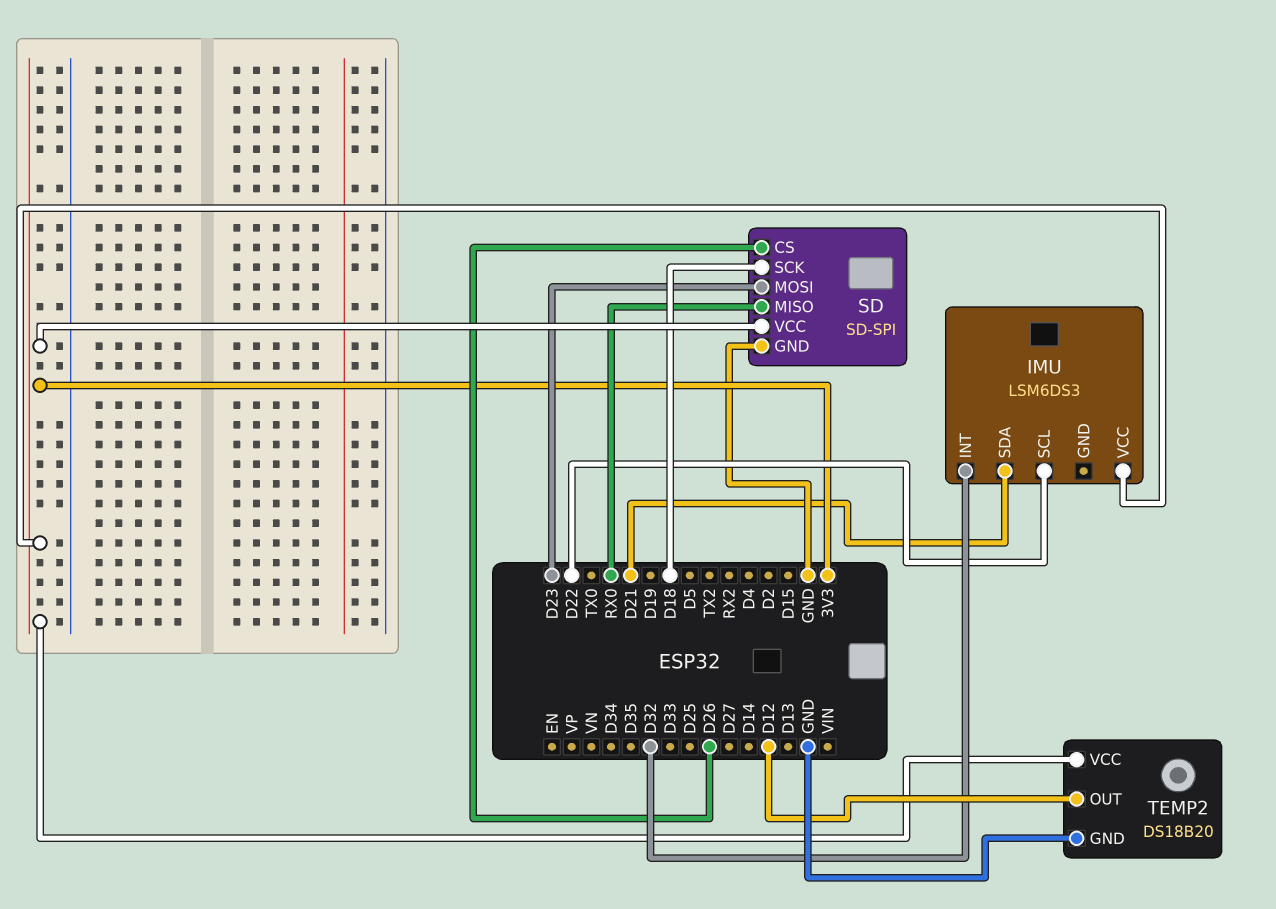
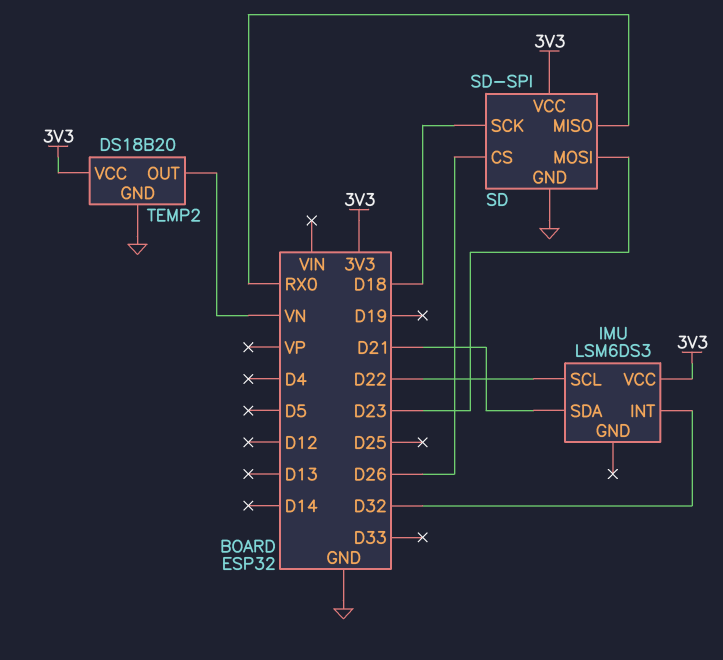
TEMP2 pin OUT: D12 -> VN

